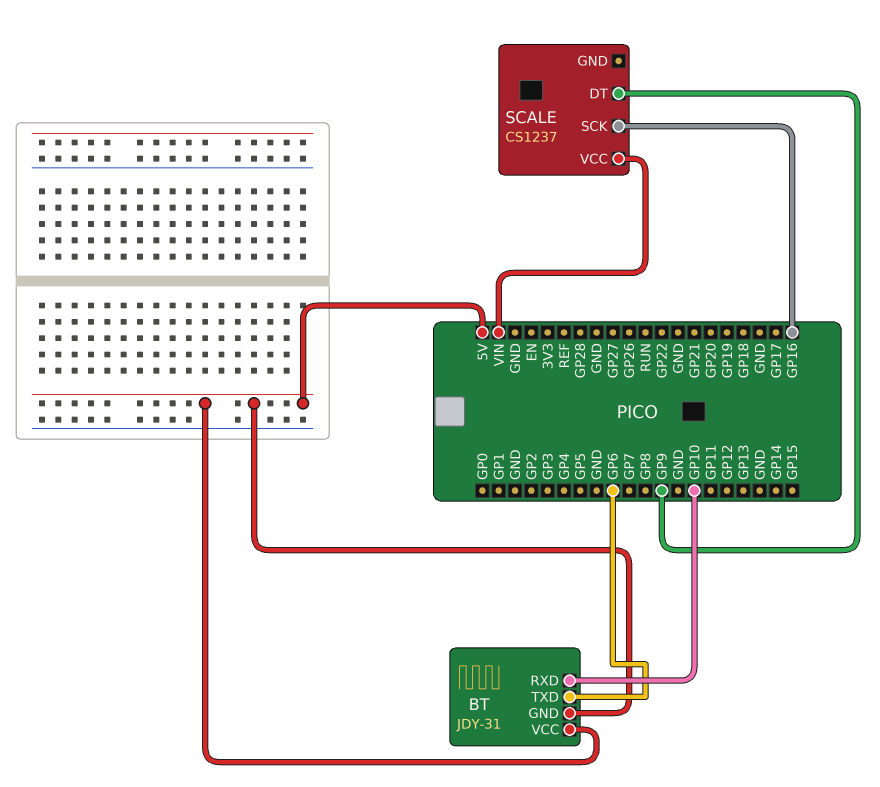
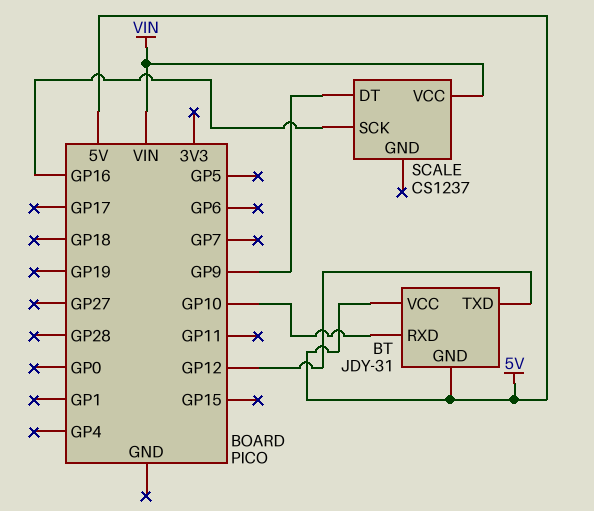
BT pin TXD: GP6 -> GP12

